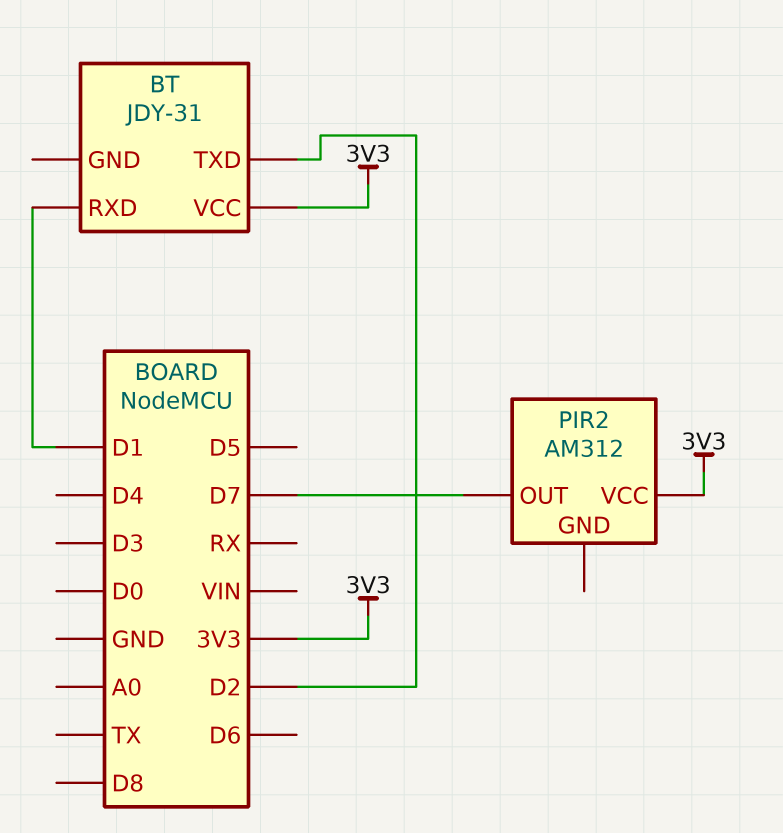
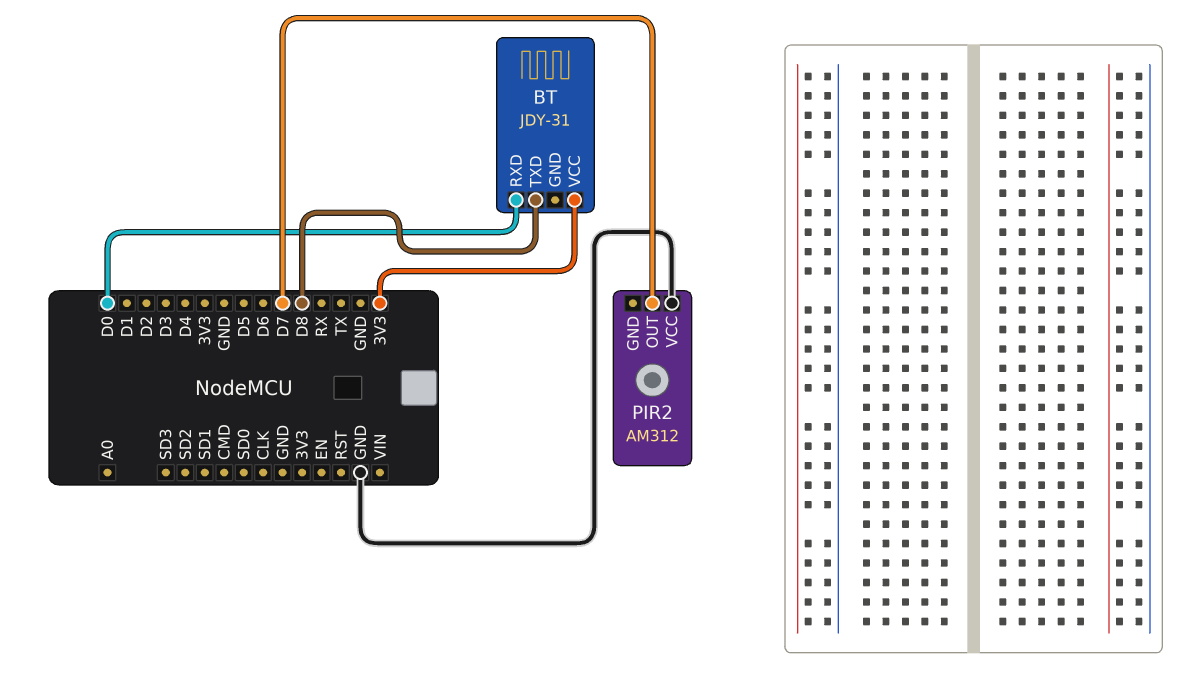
BT pin RXD: D1 -> D0
BT pin TXD: D2 -> D8
PIR2 pin VCC: 3V3 -> GND

